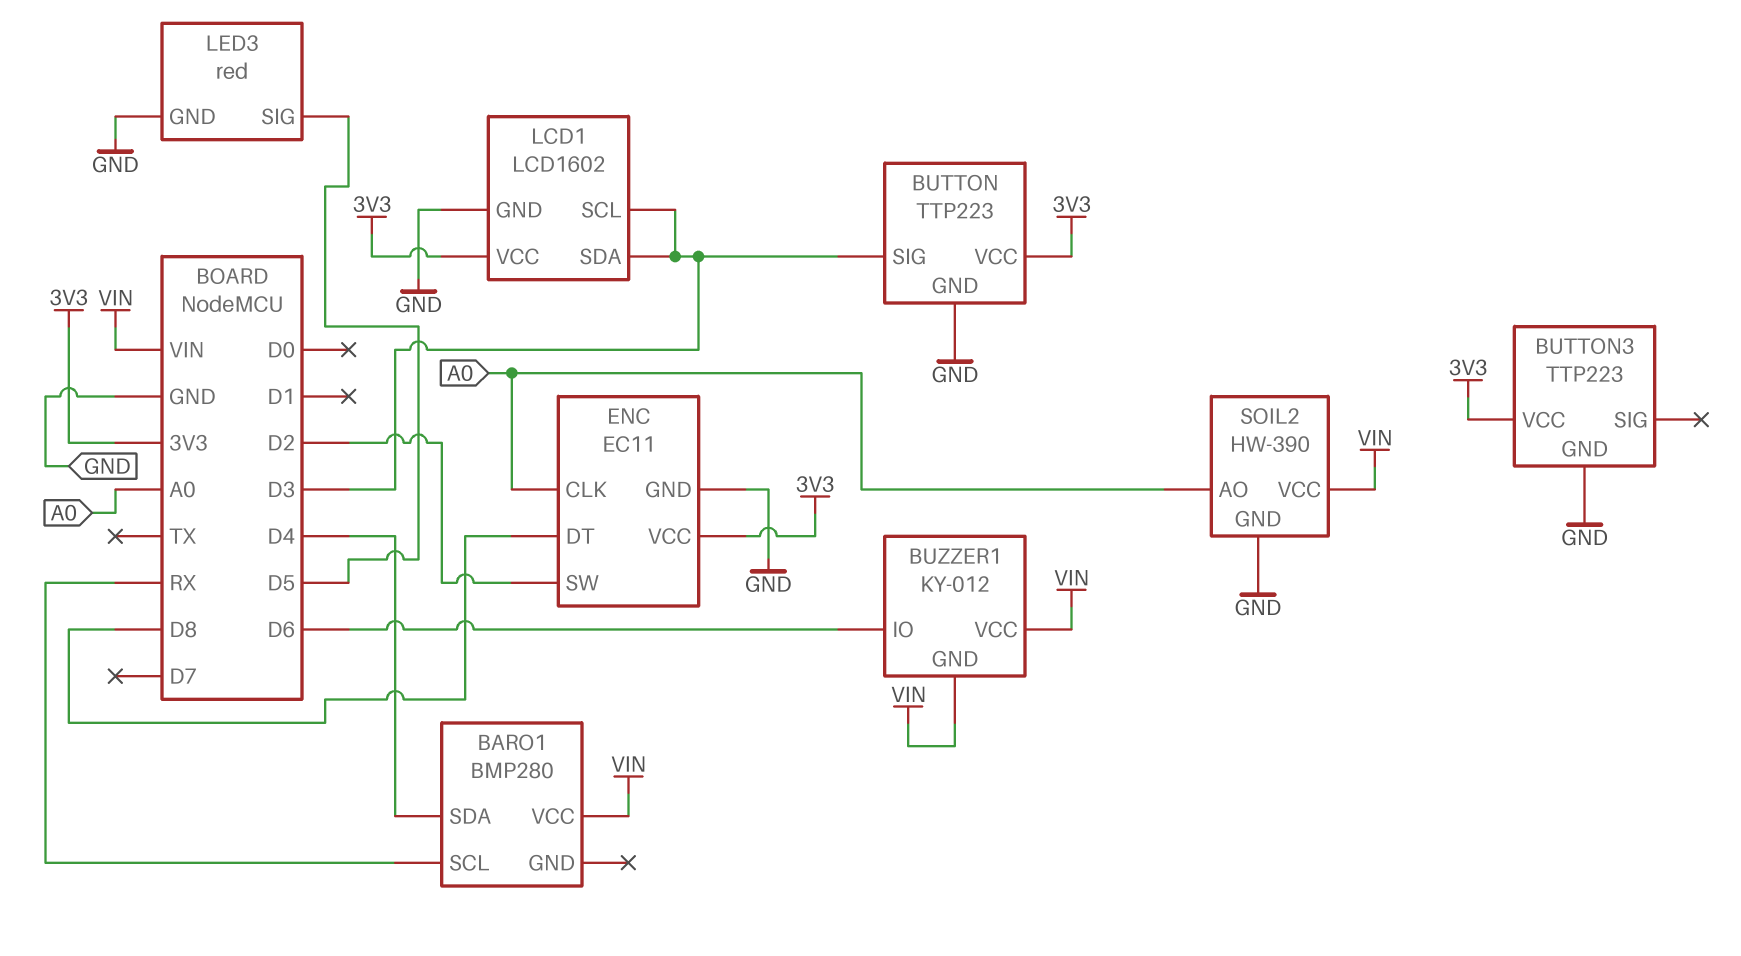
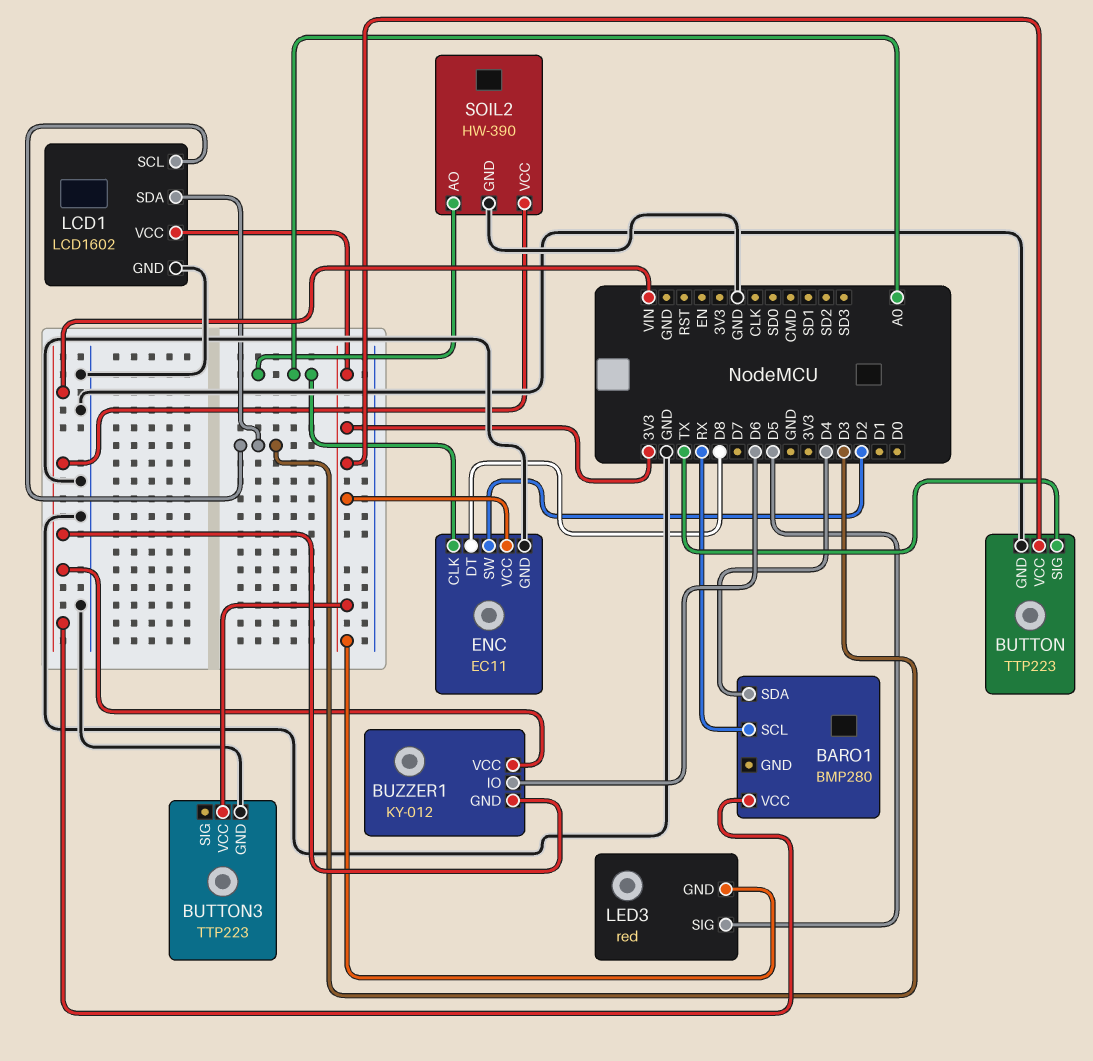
BUTTON pin SIG: D3 -> TX
LED3 pin GND: GND -> 3V3

